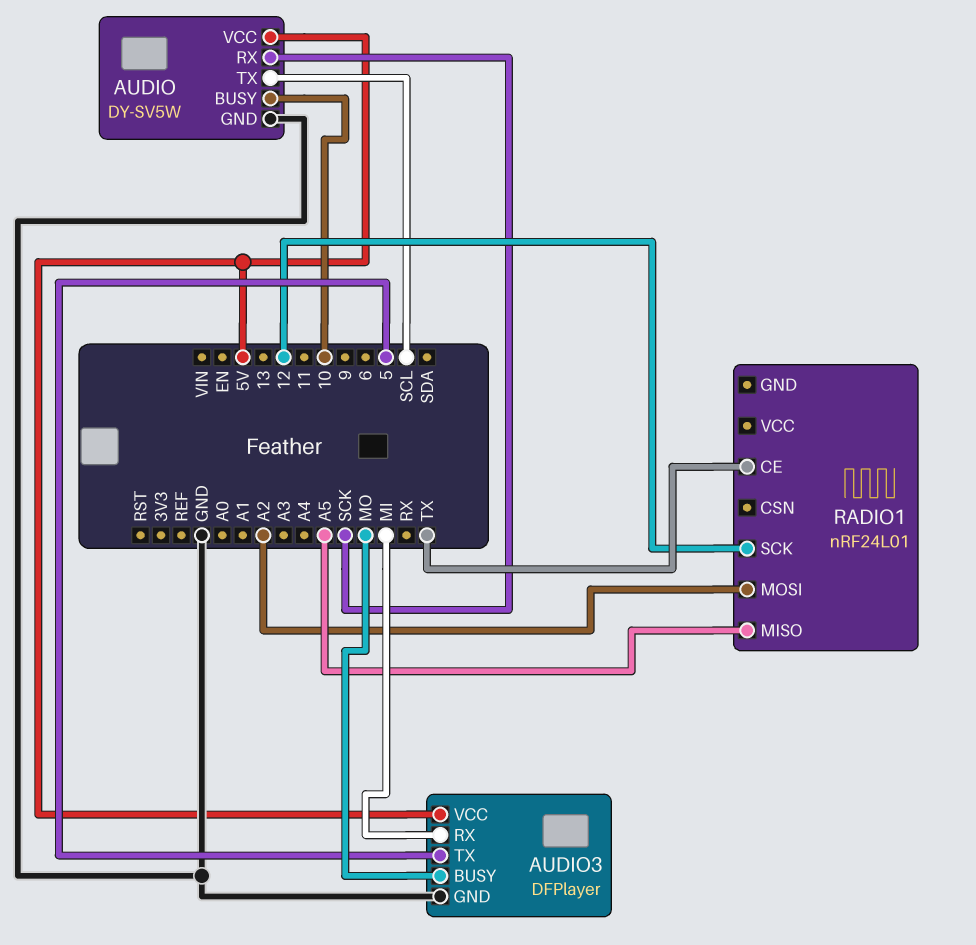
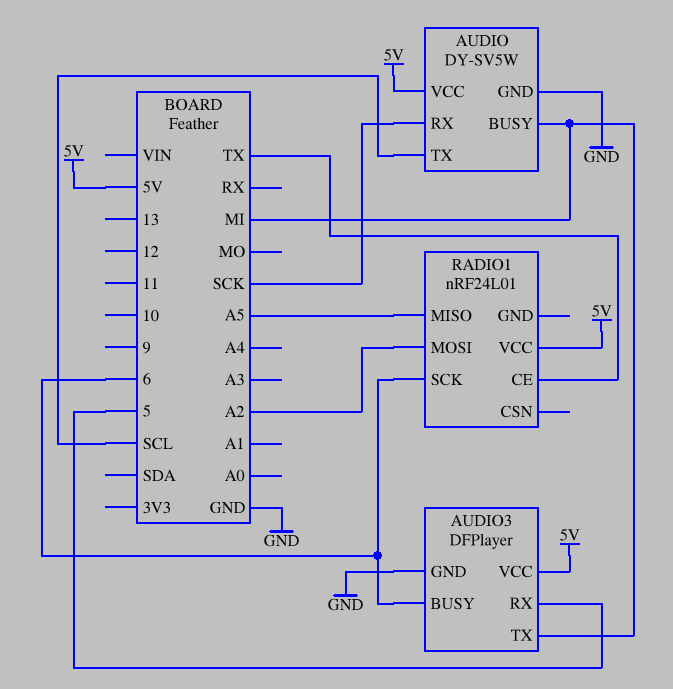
AUDIO pin BUSY: 10 -> MI
AUDIO3 pin BUSY: MO -> 6
AUDIO3 pin RX: MI -> 5
AUDIO3 pin TX: 5 -> MI
RADIO1 pin SCK: 12 -> 6
RADIO1 pin VCC: none -> 5V

